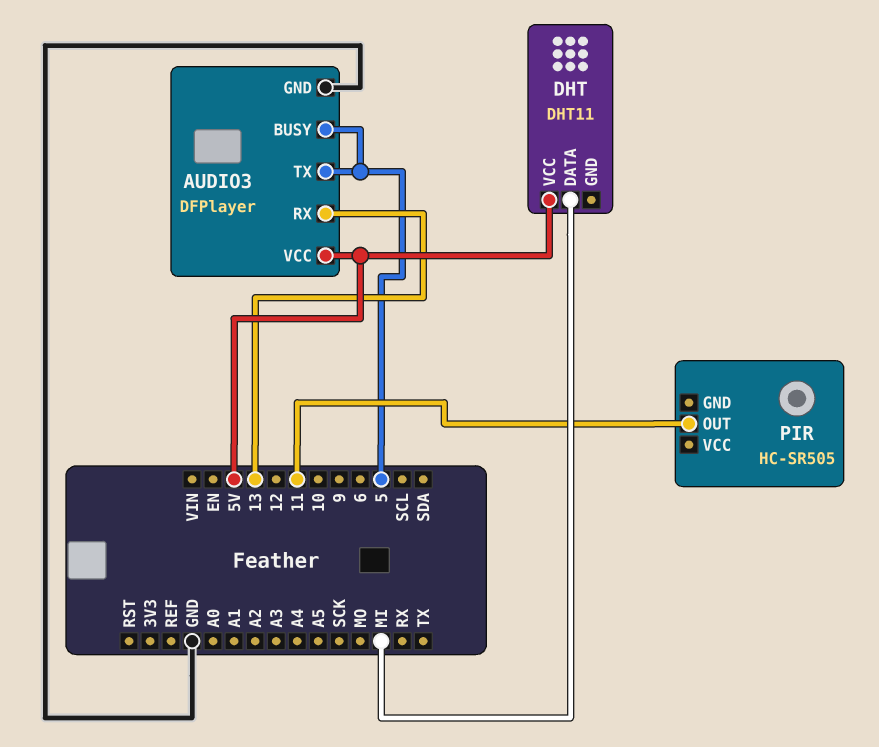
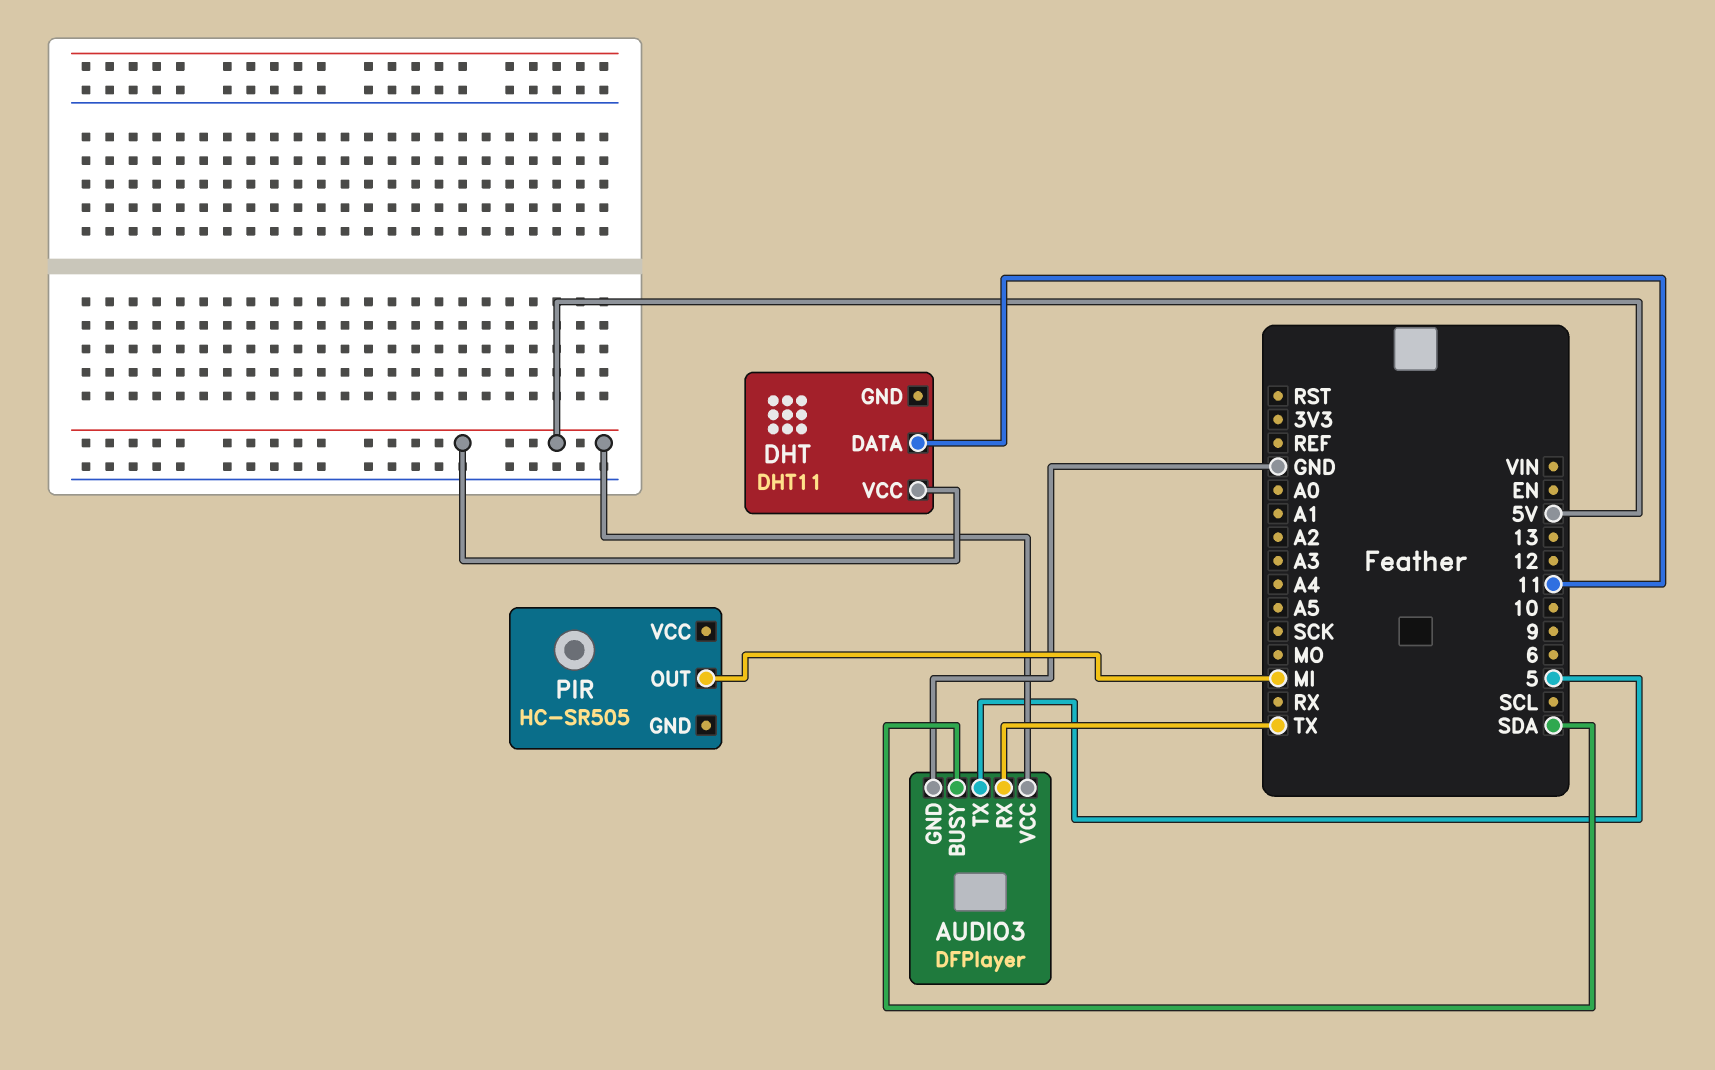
AUDIO3 pin BUSY: 5 -> SDA
AUDIO3 pin RX: 13 -> TX
DHT pin DATA: MI -> 11
PIR pin OUT: 11 -> MI

